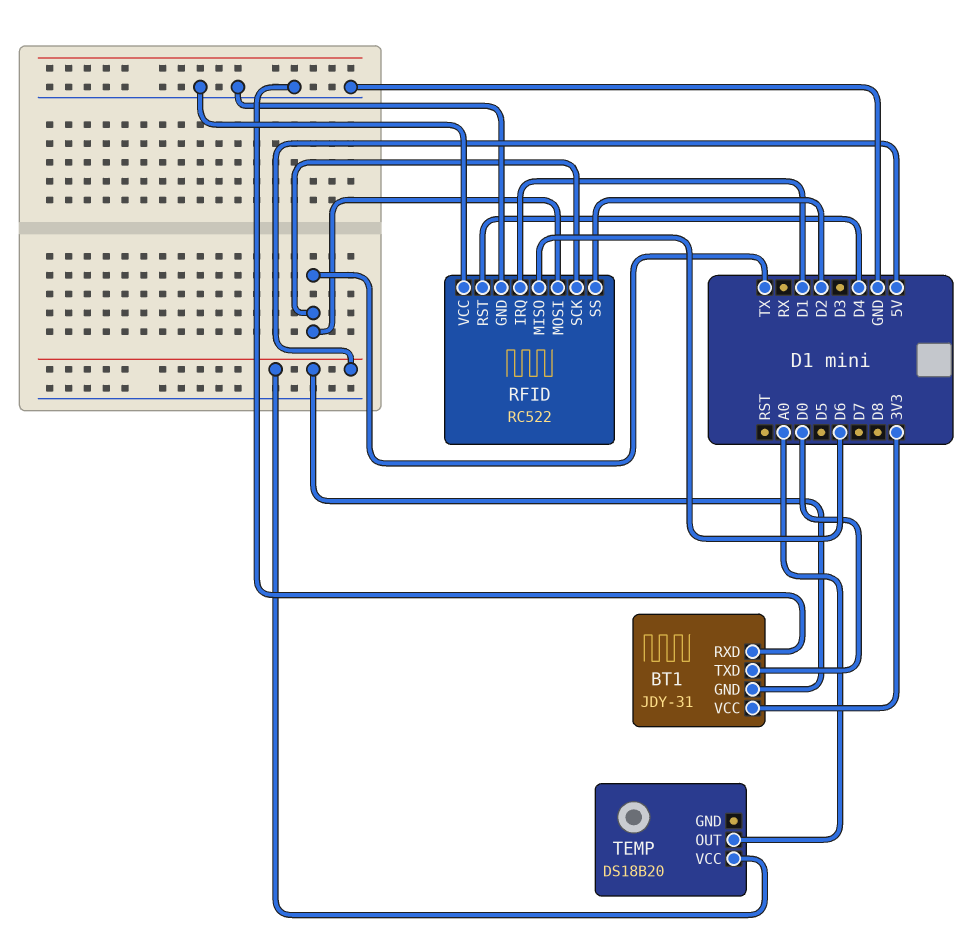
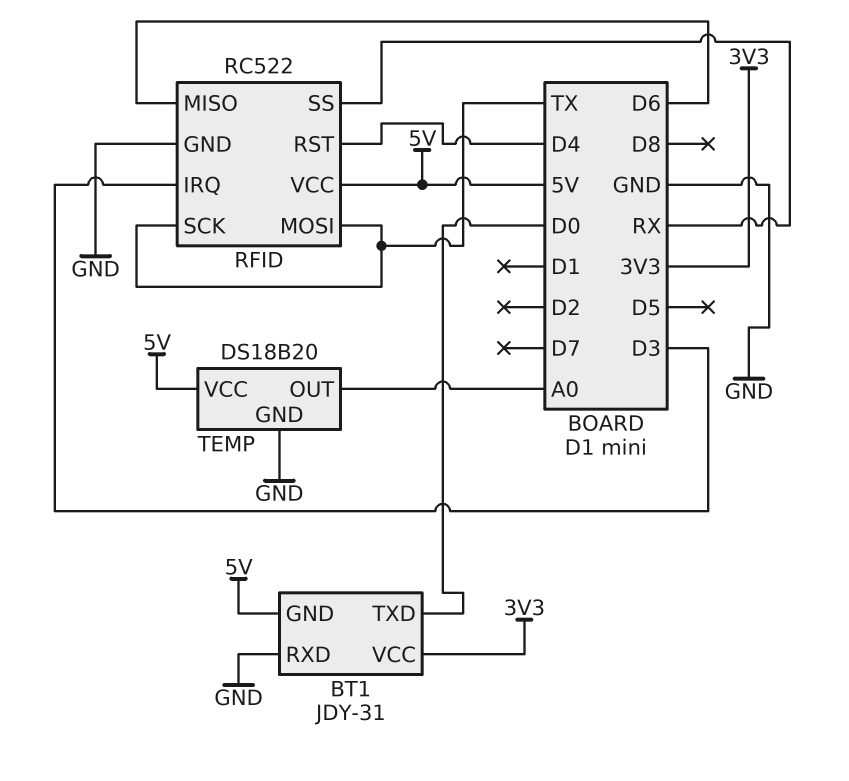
RFID pin IRQ: D1 -> D3
RFID pin SS: D2 -> RX
RFID pin VCC: GND -> 5V
TEMP pin GND: none -> GND

